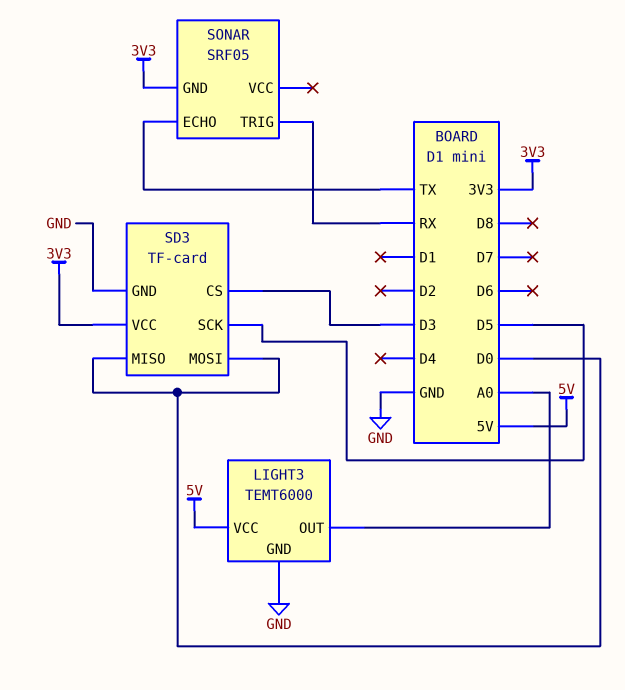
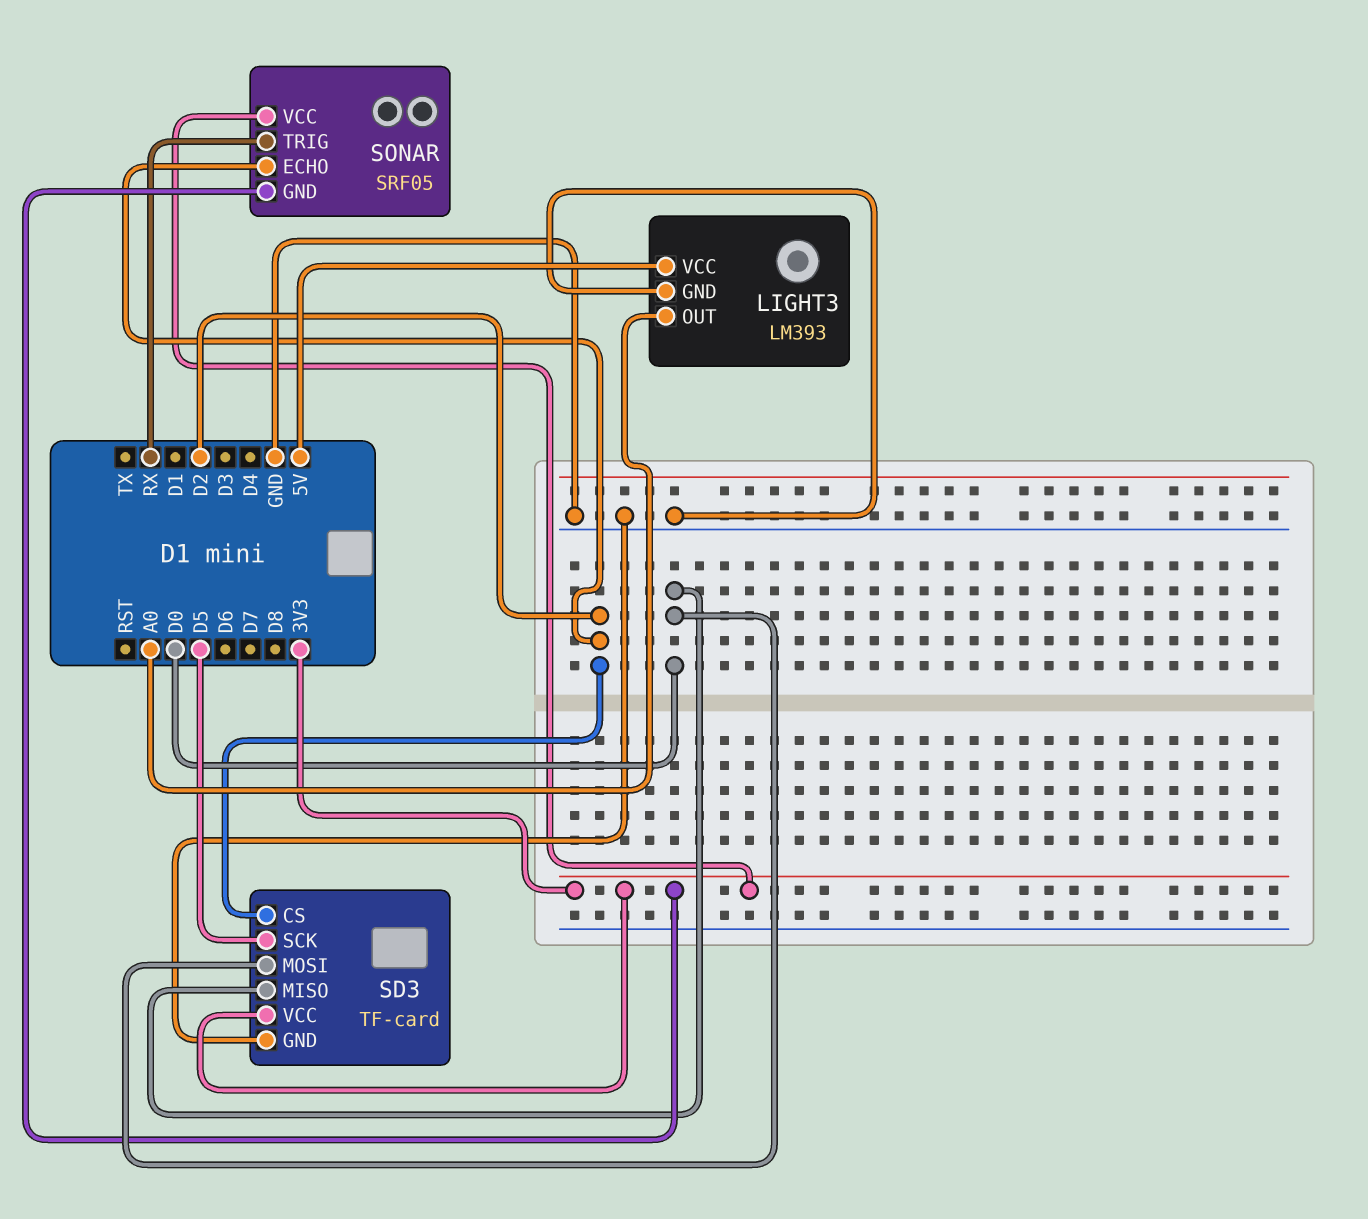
LIGHT3: TEMT6000 -> LM393
SD3 pin CS: D3 -> D2
SONAR pin ECHO: TX -> D2
SONAR pin VCC: none -> 3V3

